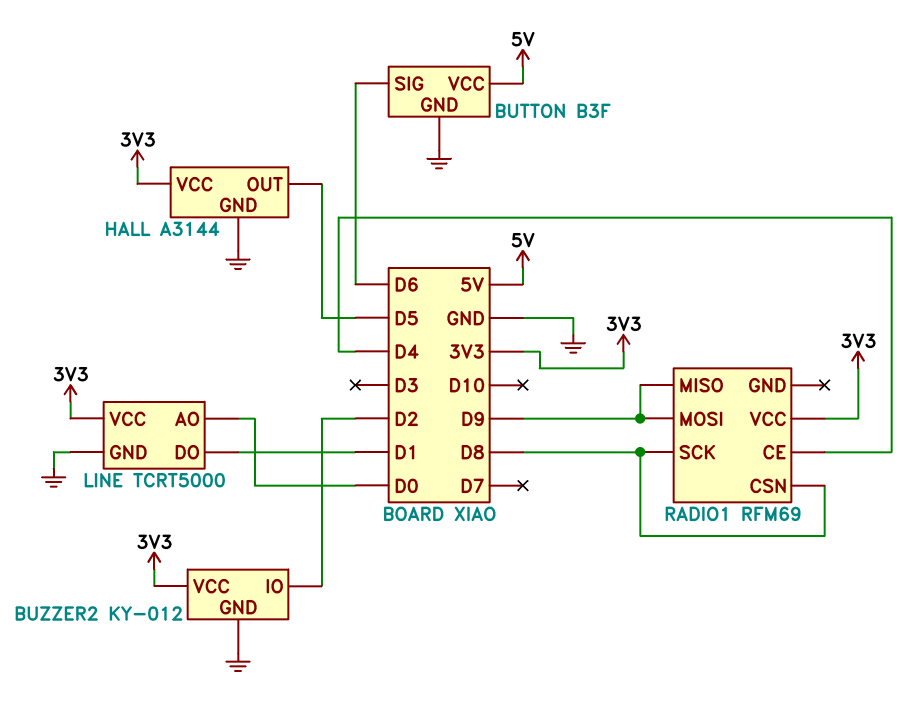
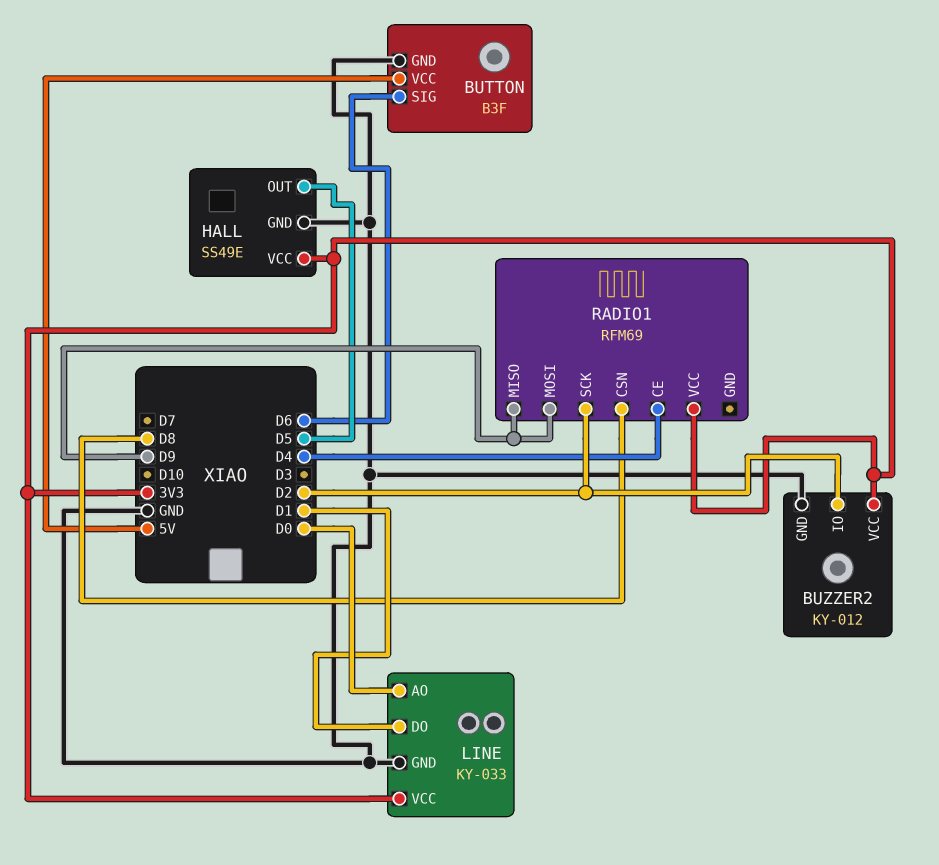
HALL: A3144 -> SS49E
LINE: TCRT5000 -> KY-033
RADIO1 pin SCK: D8 -> D2

